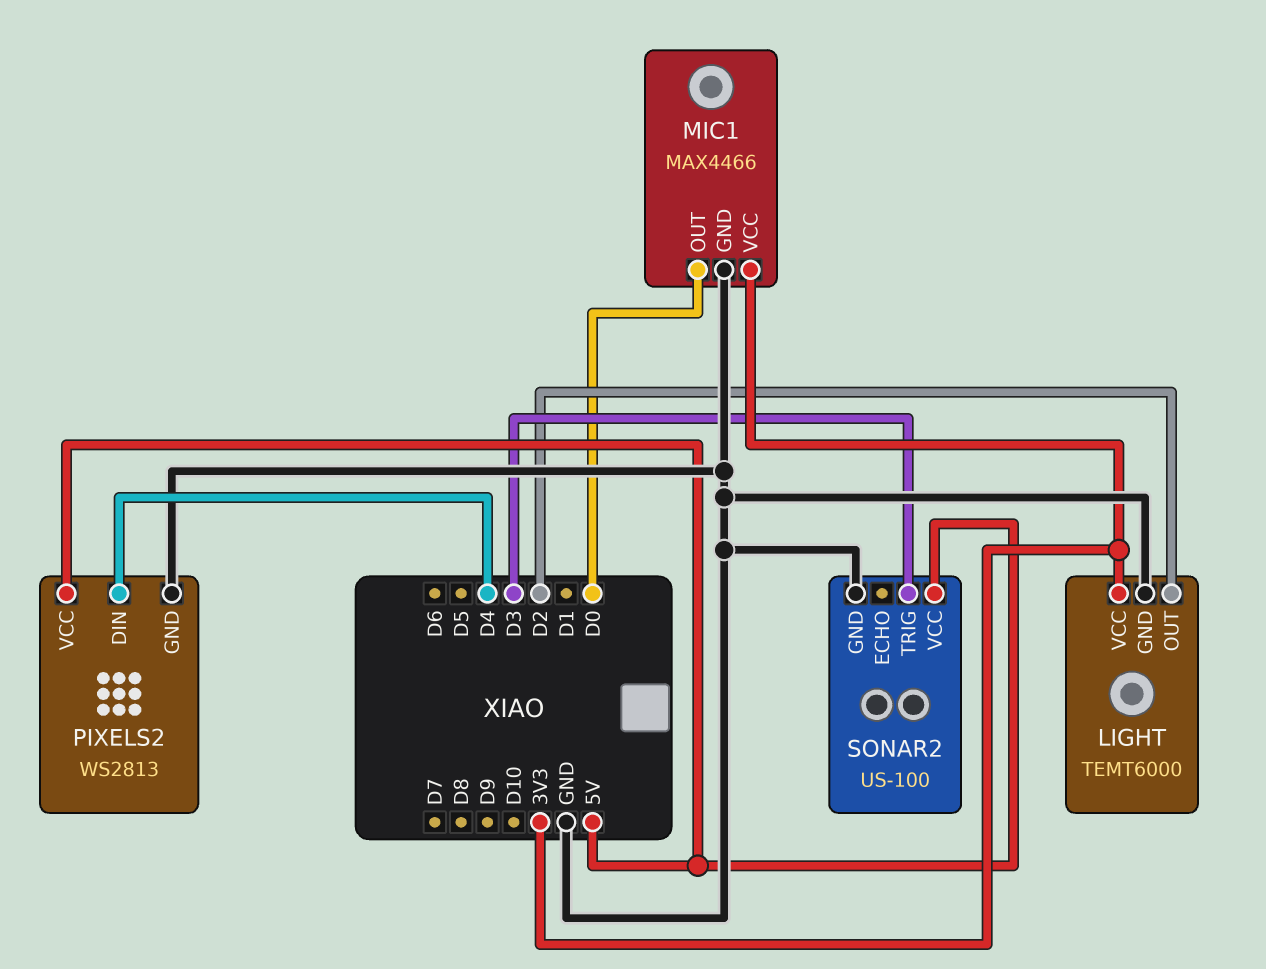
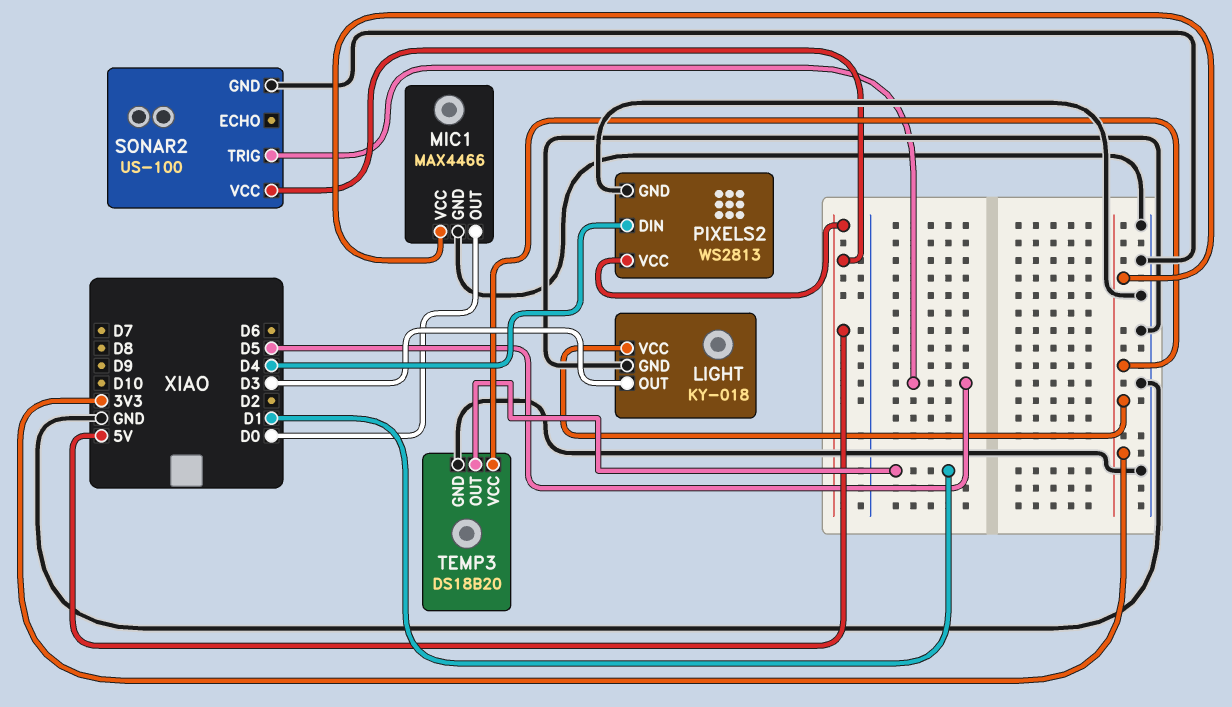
LIGHT: TEMT6000 -> KY-018
LIGHT pin OUT: D2 -> D3
SONAR2 pin TRIG: D3 -> D5
TEMP3: none -> DS18B20
TEMP3 pin GND: none -> GND
TEMP3 pin OUT: none -> D1
TEMP3 pin VCC: none -> 3V3

